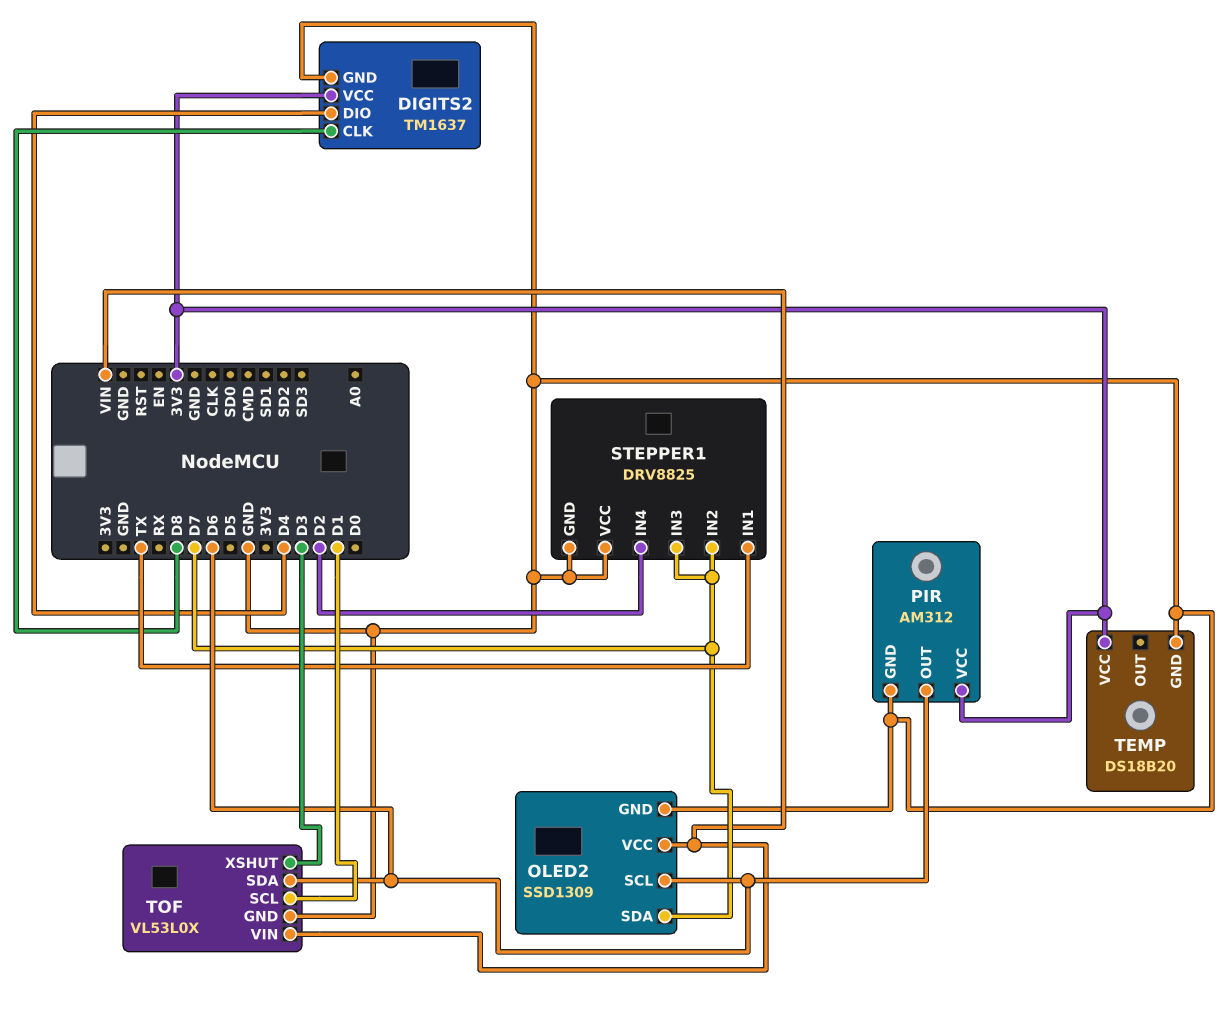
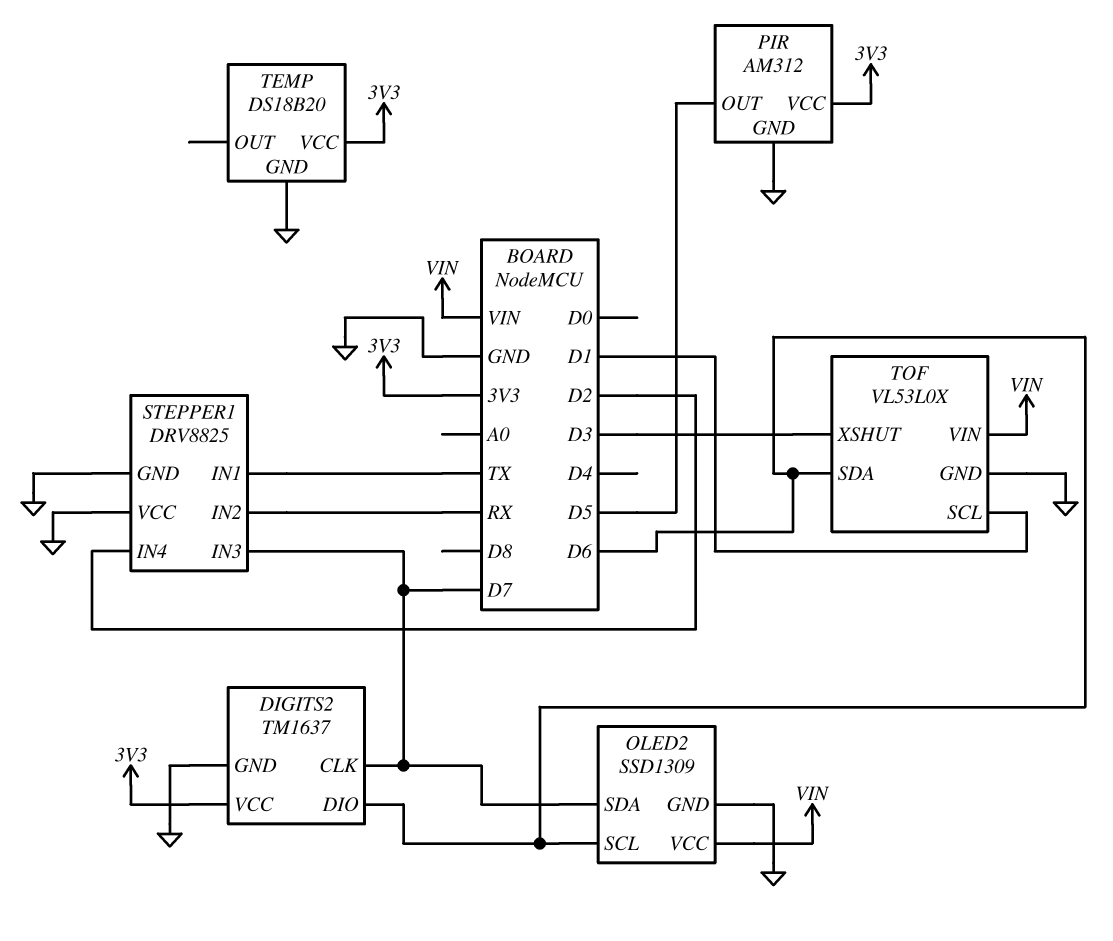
DIGITS2 pin CLK: D8 -> D7
DIGITS2 pin DIO: D4 -> D6
PIR pin OUT: D6 -> D5
STEPPER1 pin IN2: D7 -> RX

